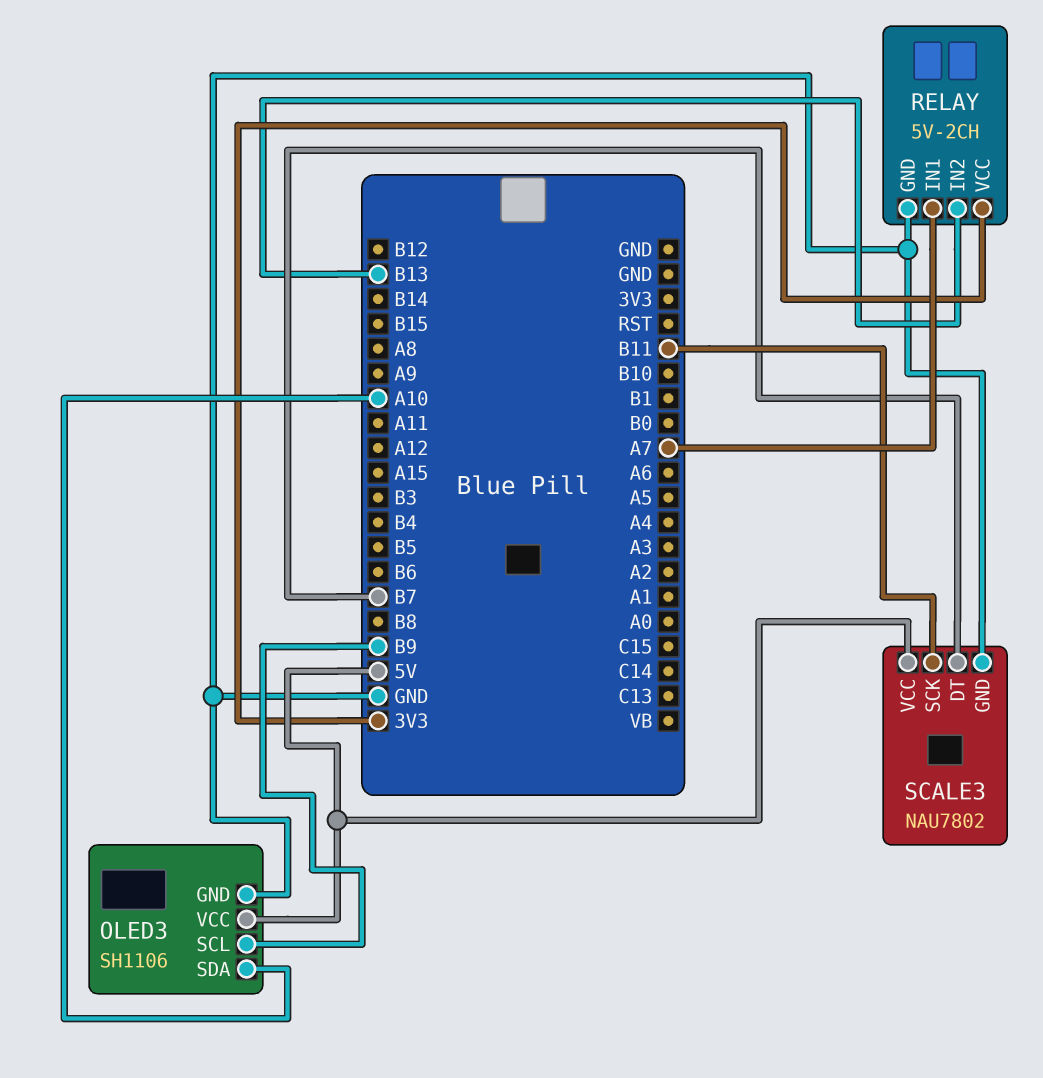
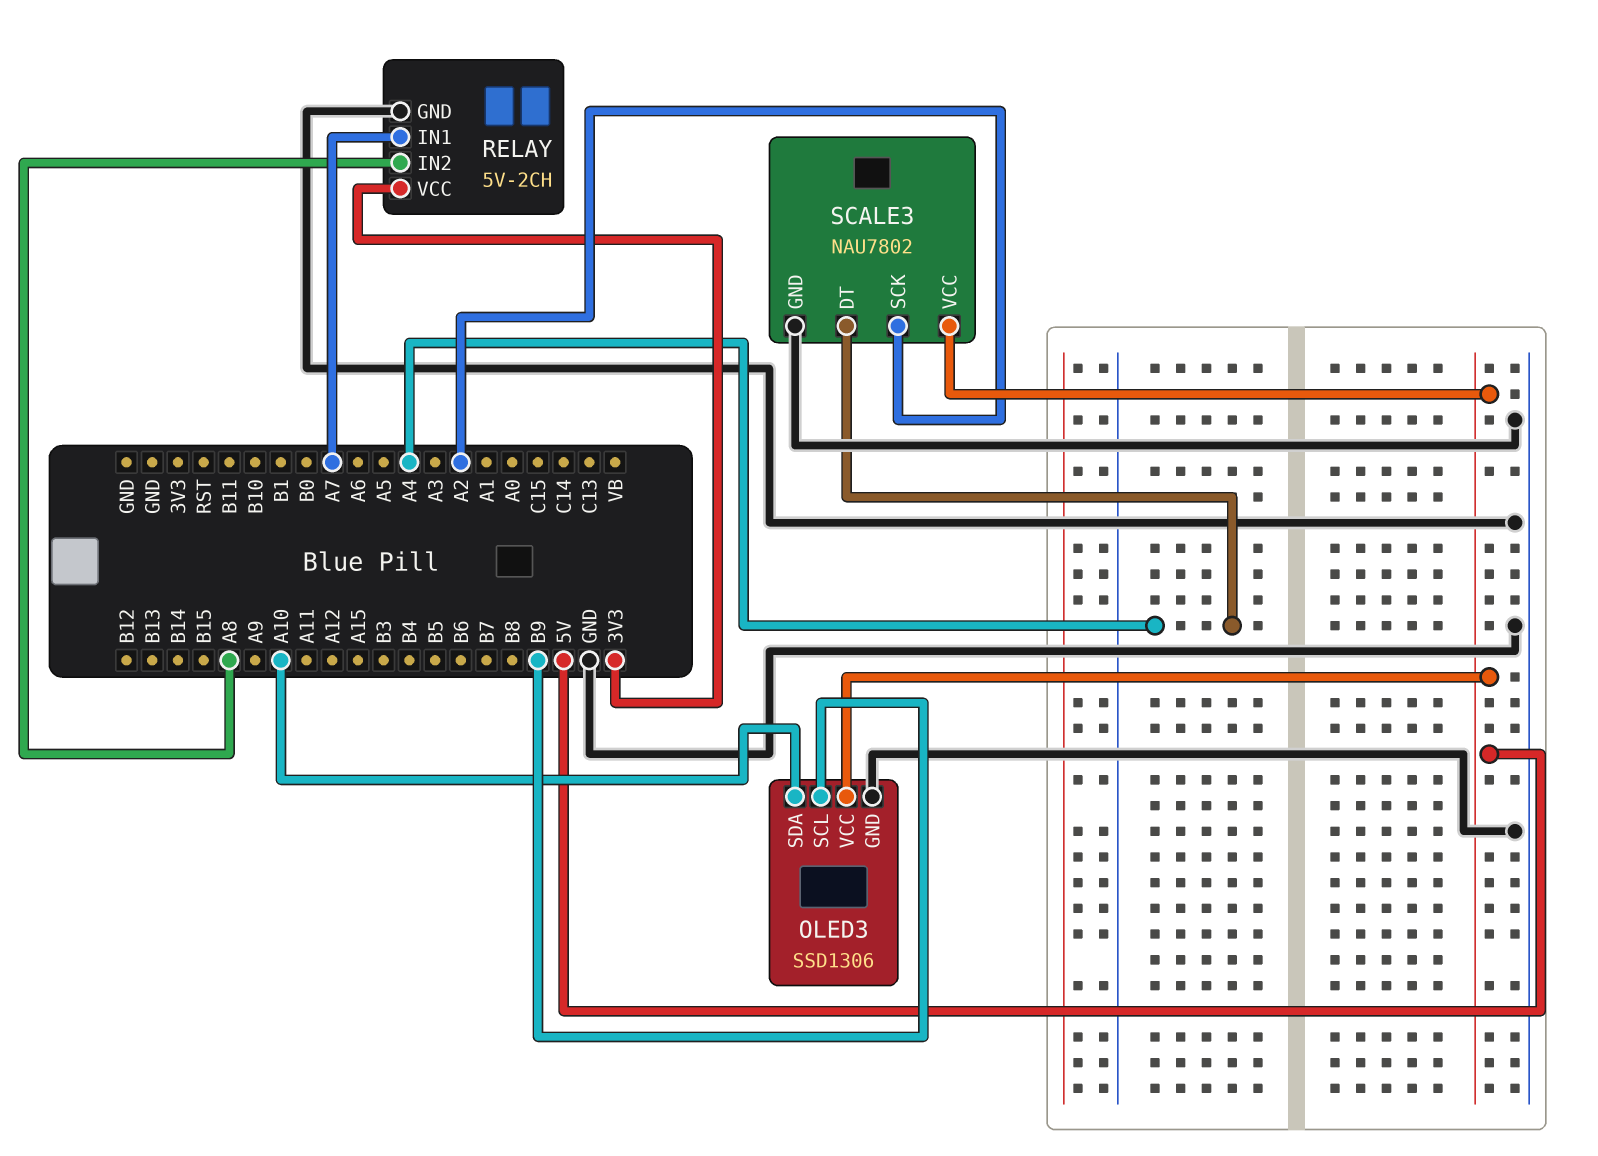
OLED3: SH1106 -> SSD1306
RELAY pin IN2: B13 -> A8
SCALE3 pin DT: B7 -> A4
SCALE3 pin SCK: B11 -> A2

